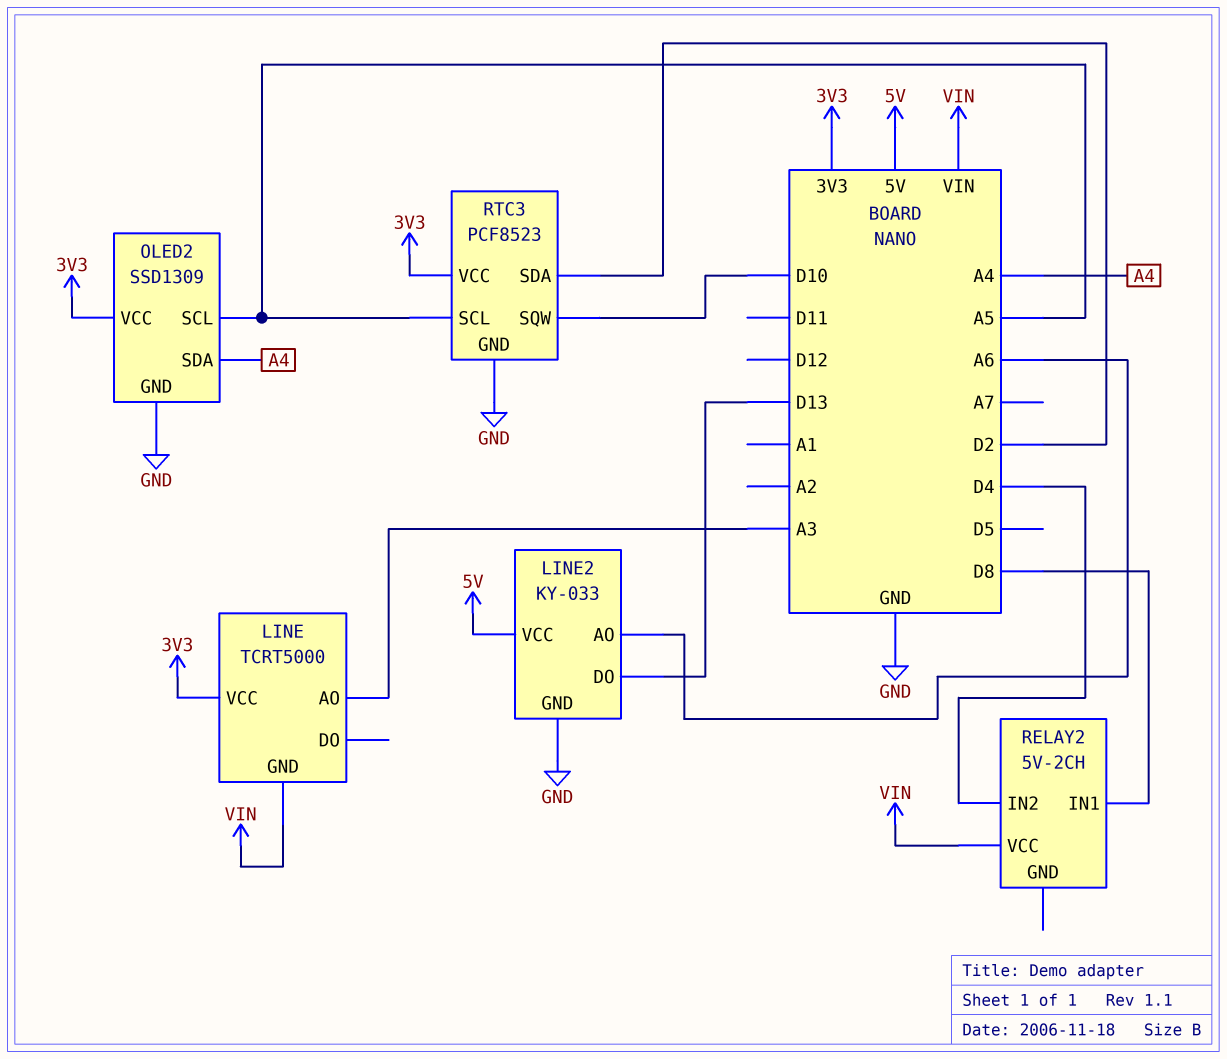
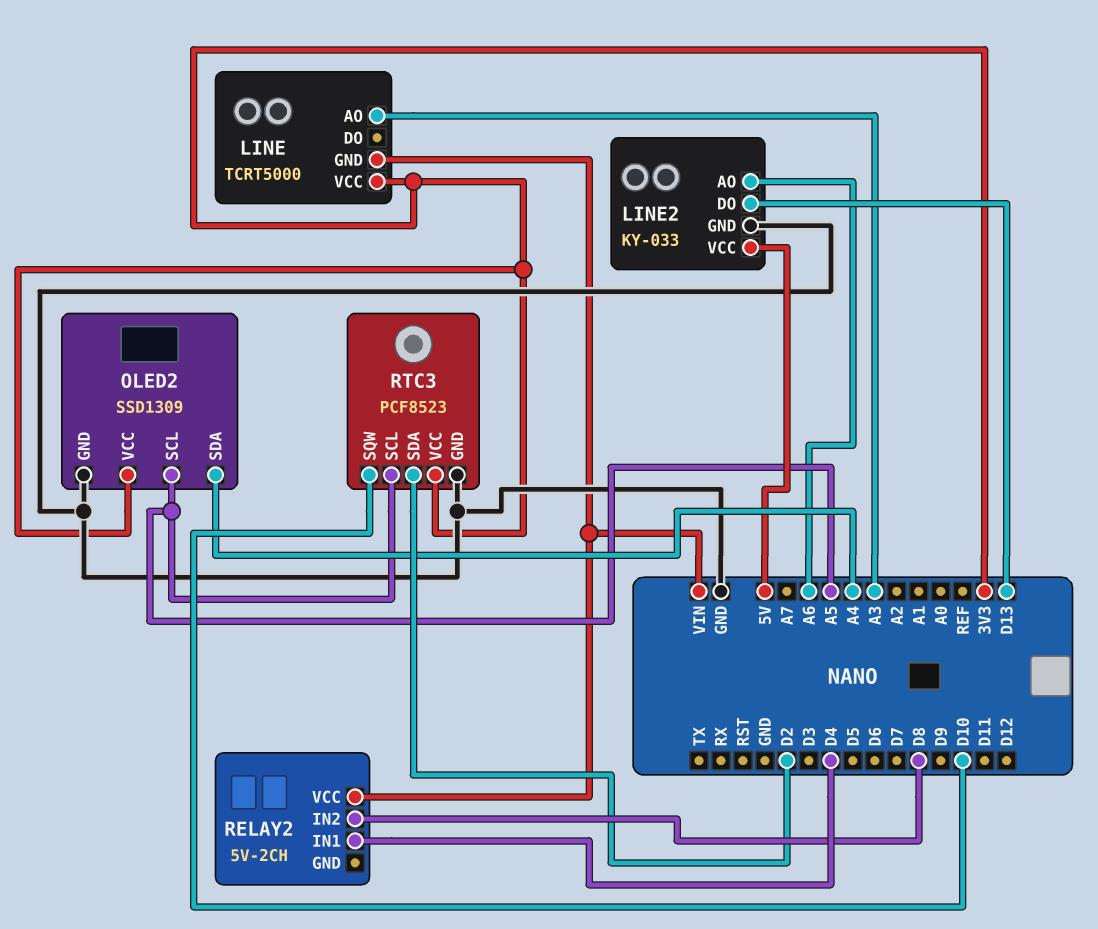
RELAY2 pin IN1: D8 -> D4
RELAY2 pin IN2: D4 -> D8

